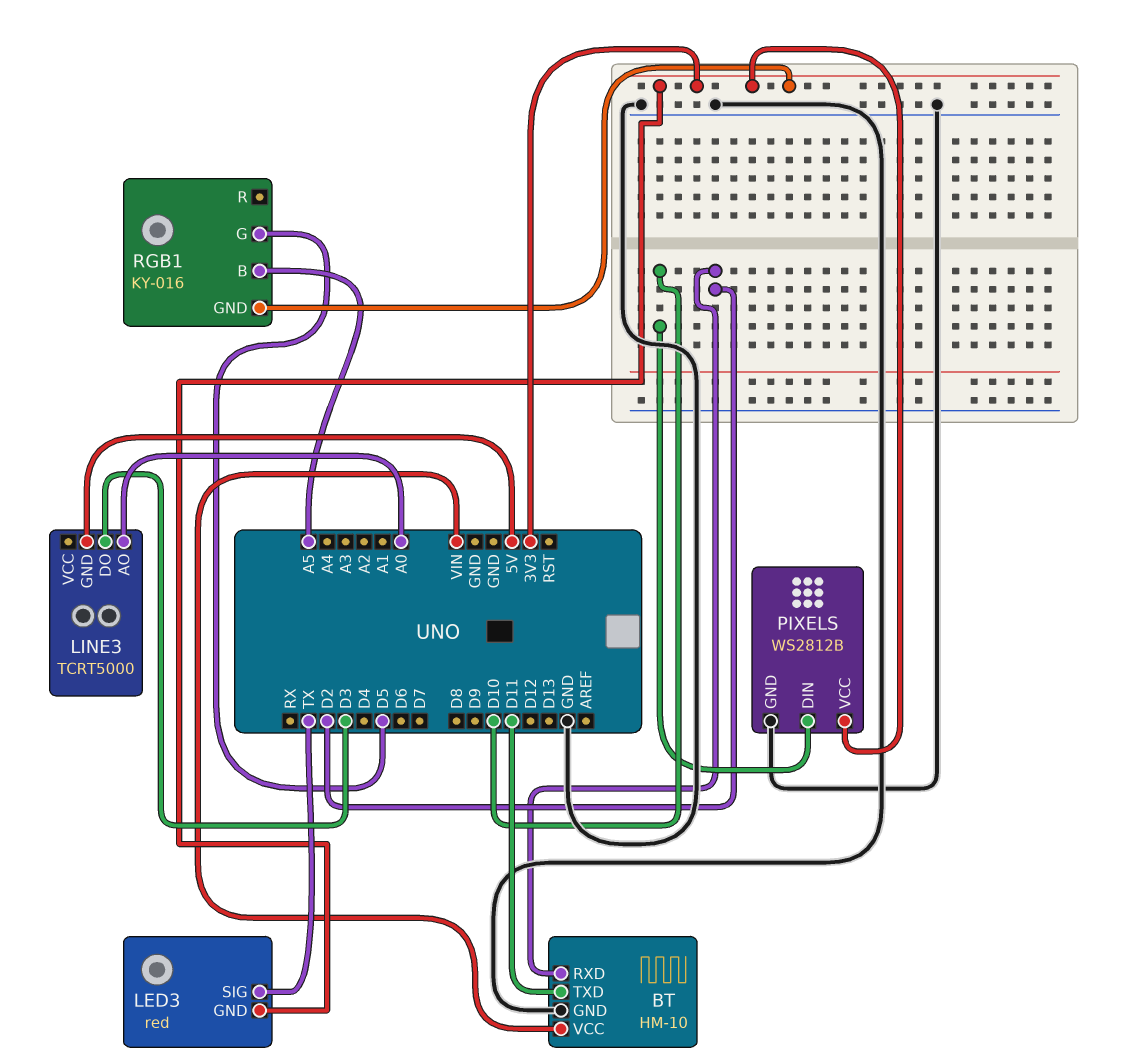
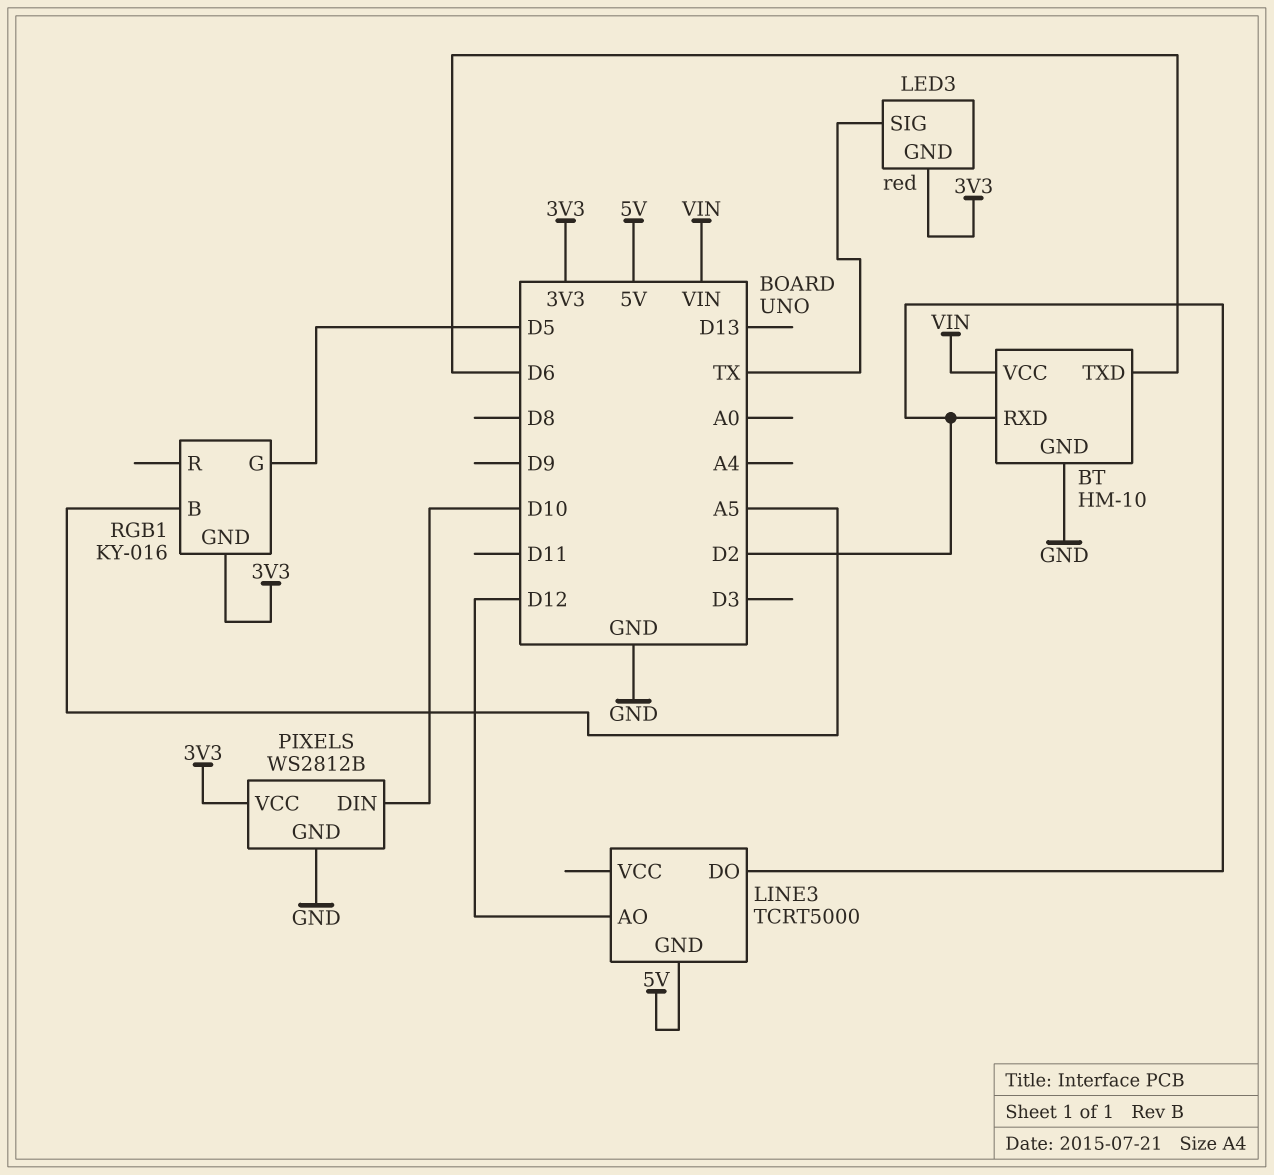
BT pin TXD: D11 -> D6
LINE3 pin AO: A0 -> D12
LINE3 pin DO: D3 -> D2

